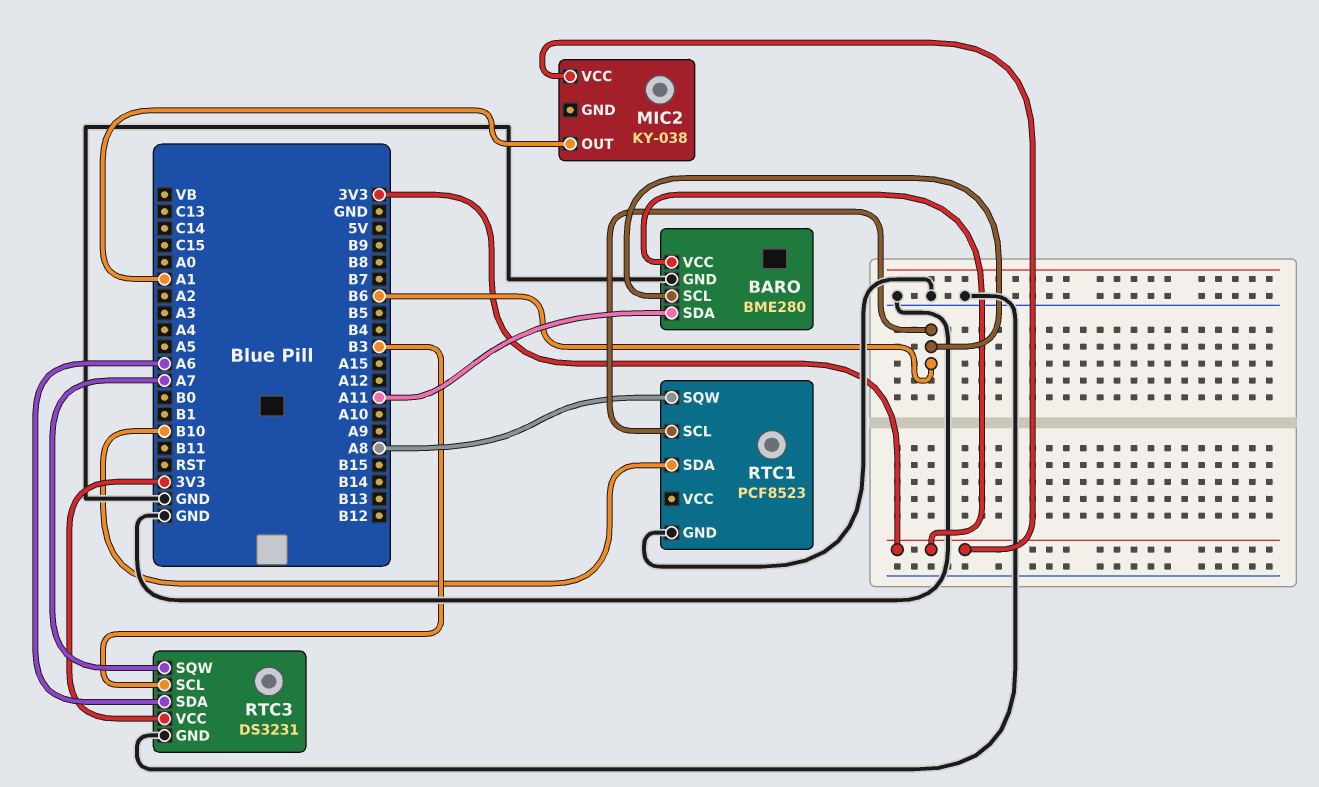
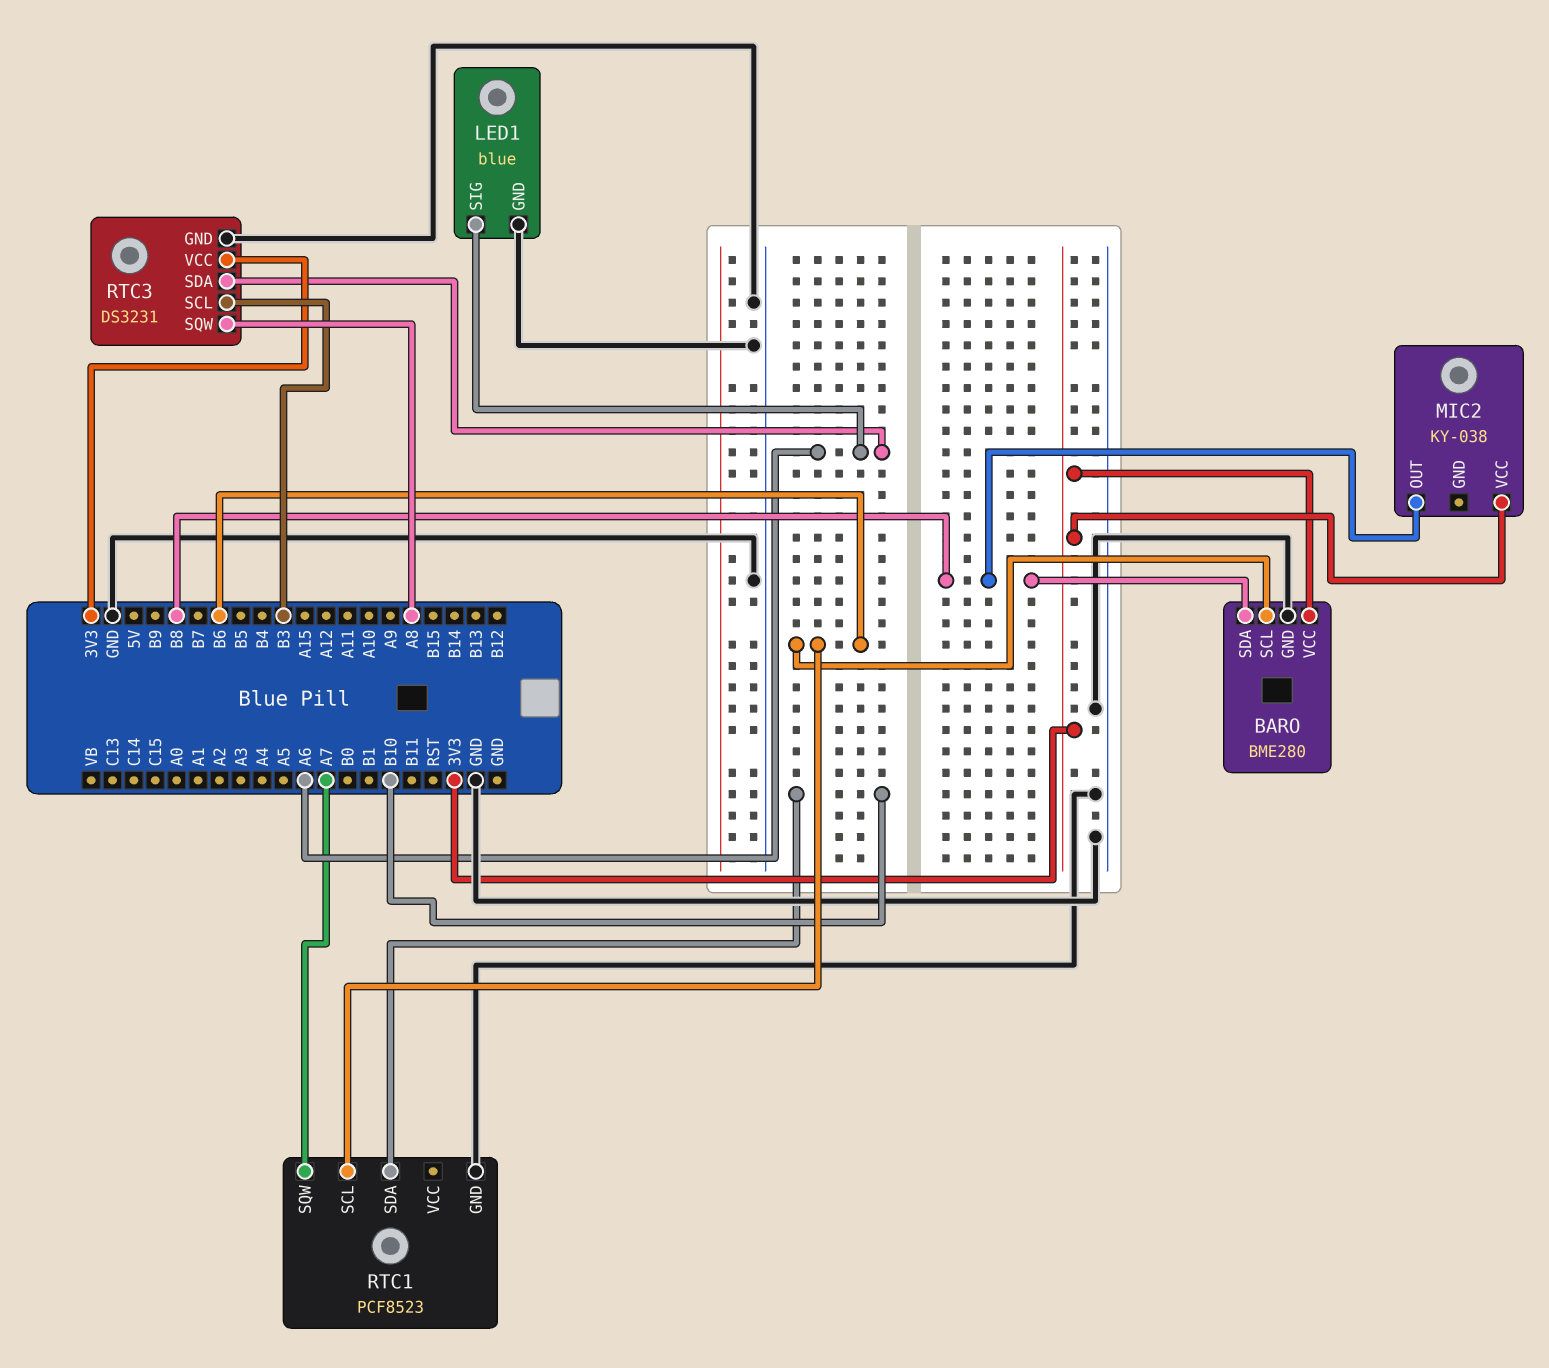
BARO pin SDA: A11 -> B8
LED1: none -> blue
LED1 pin GND: none -> GND
LED1 pin SIG: none -> A6
MIC2 pin OUT: A1 -> B8
RTC1 pin SQW: A8 -> A7
RTC3 pin SQW: A7 -> A8

